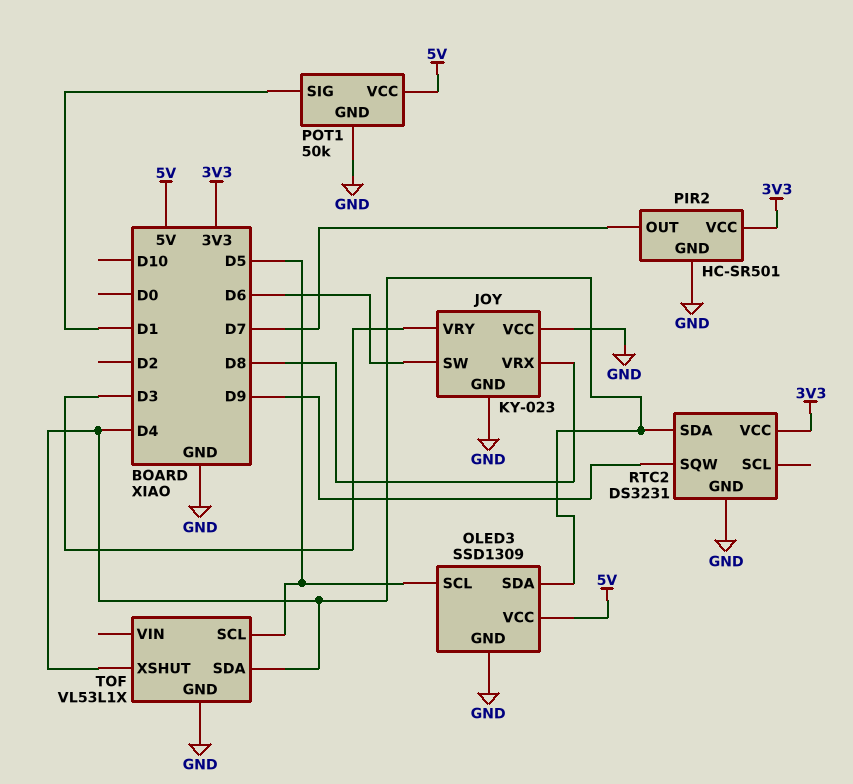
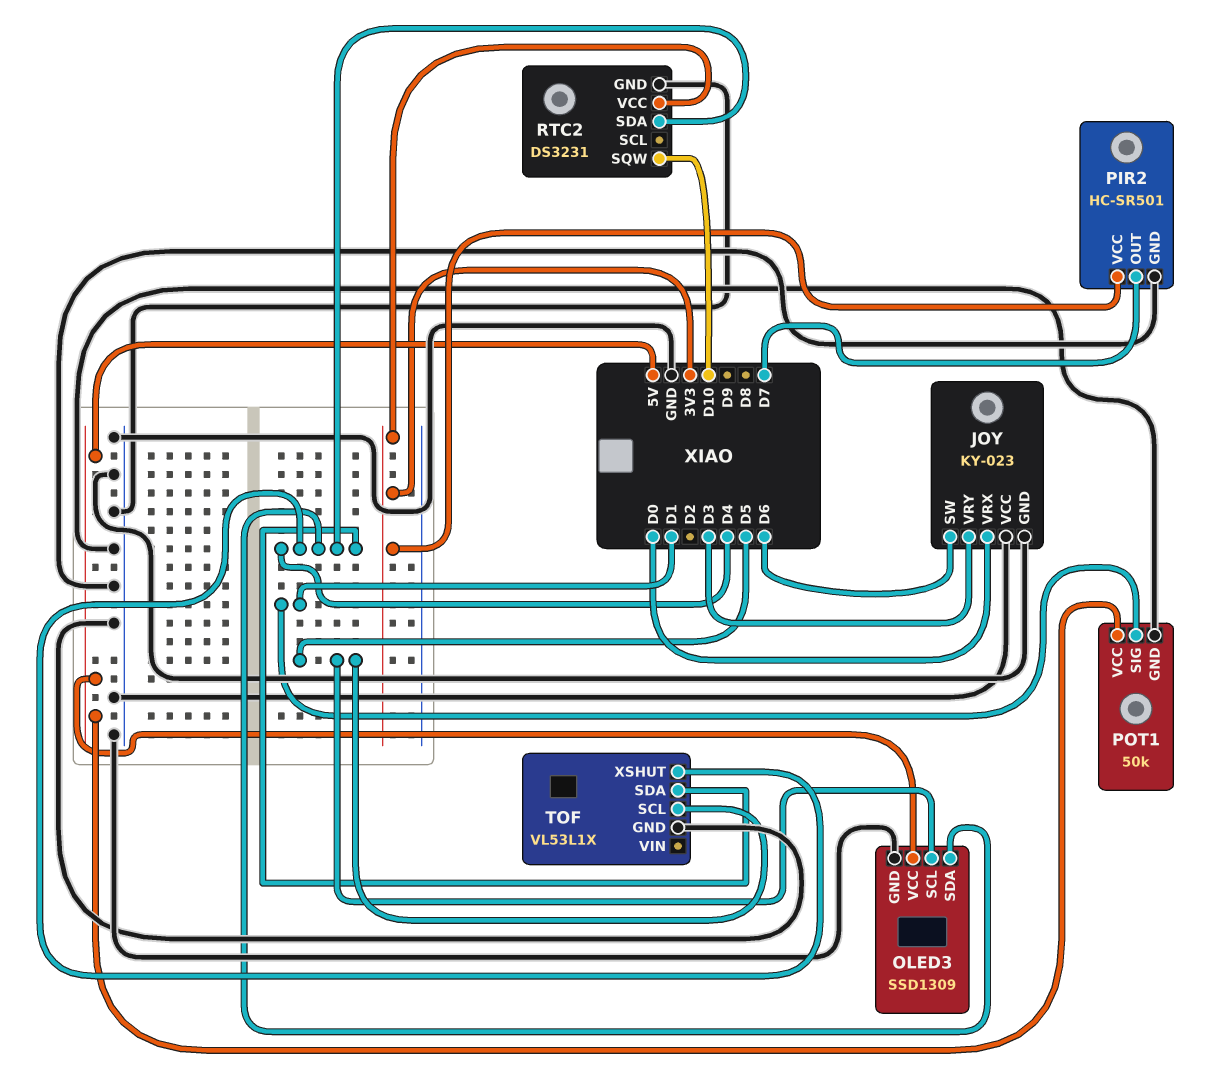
JOY pin VRX: D8 -> D0
RTC2 pin SQW: D9 -> D10

